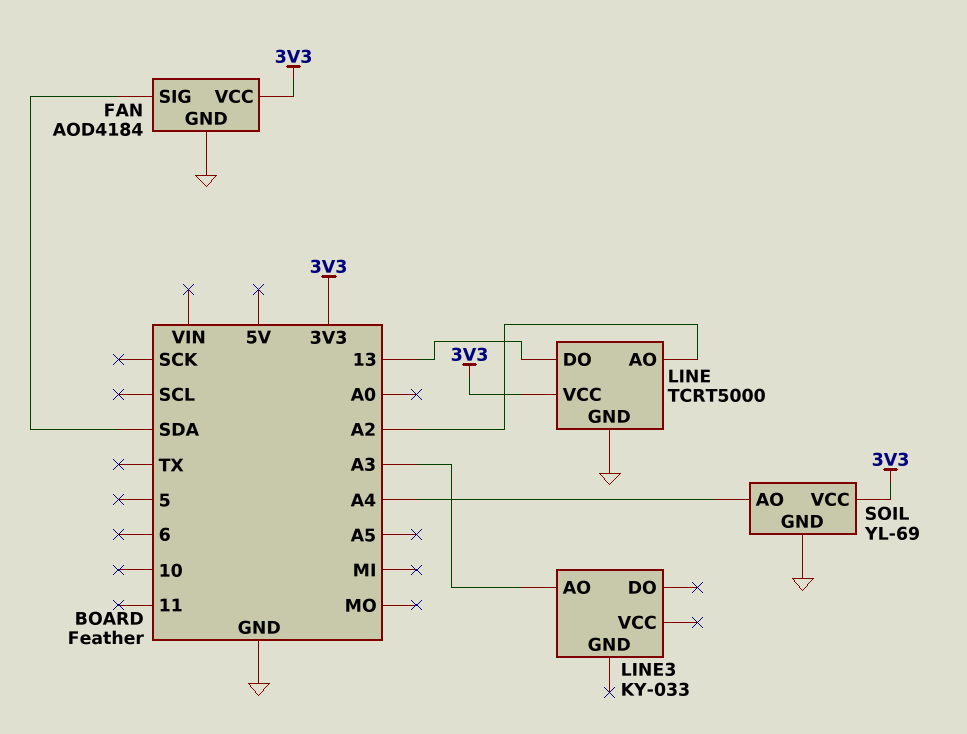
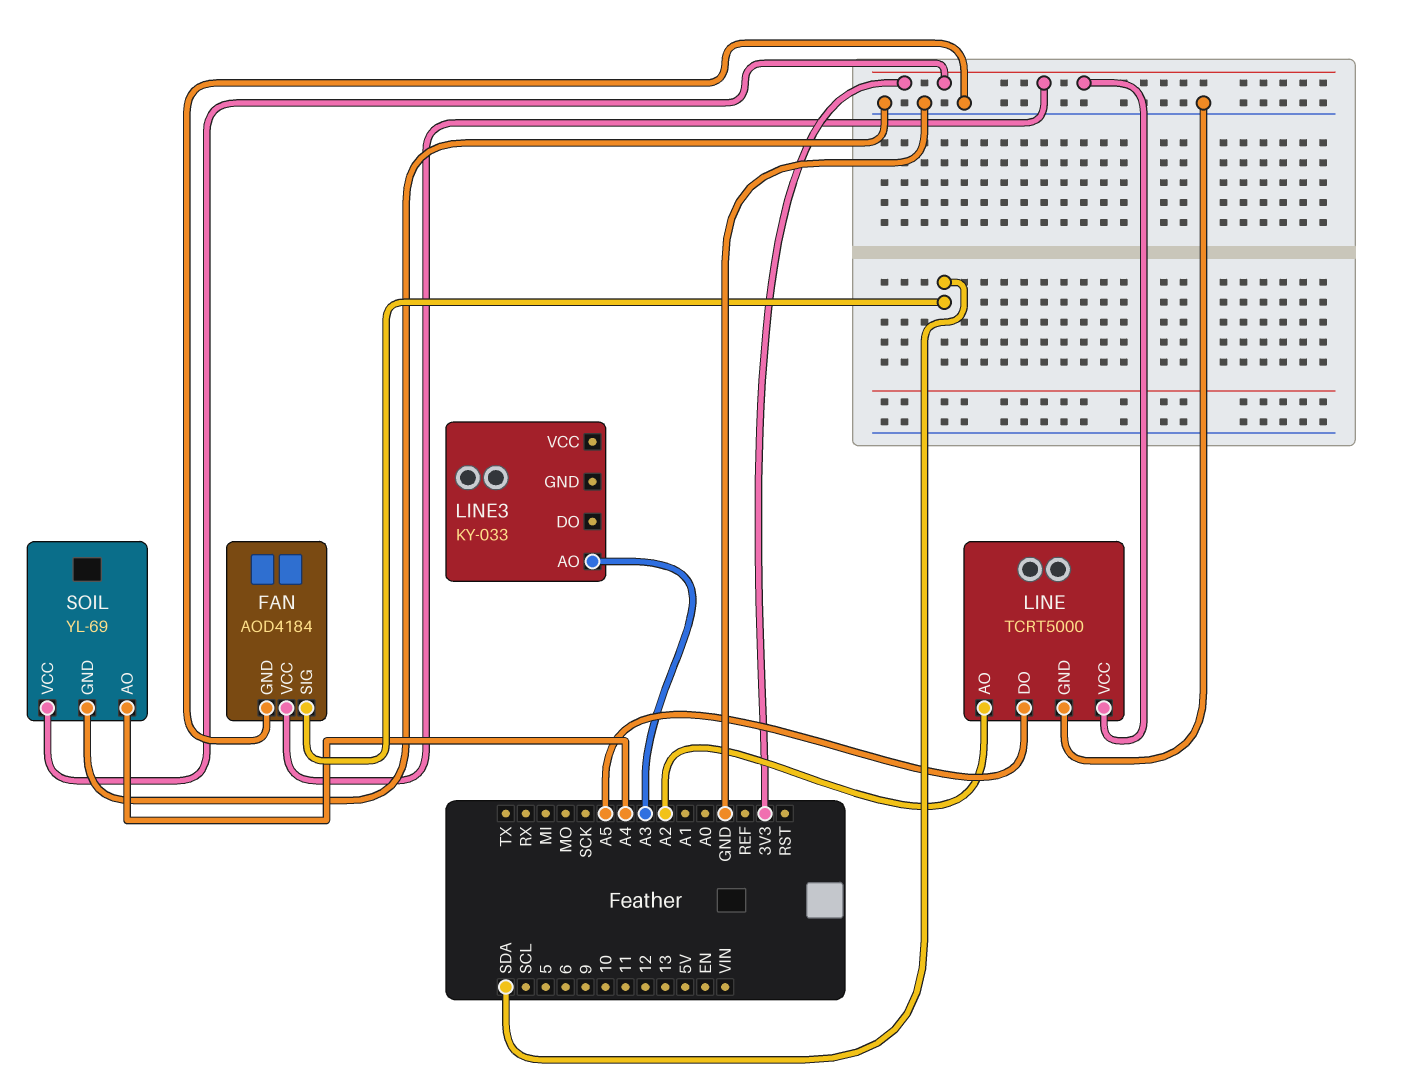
LINE pin DO: 13 -> A5

